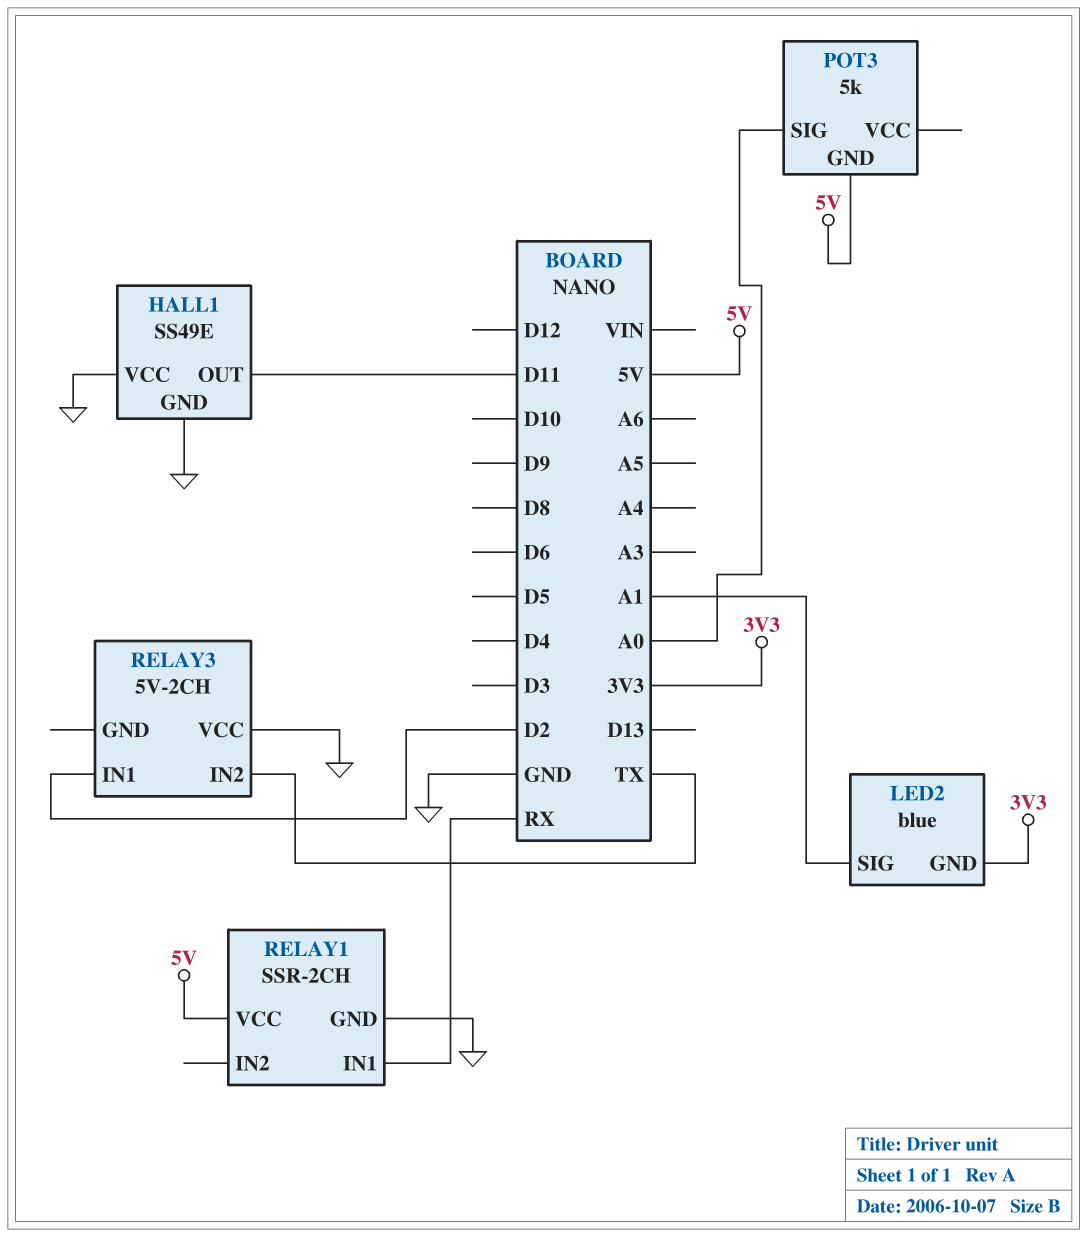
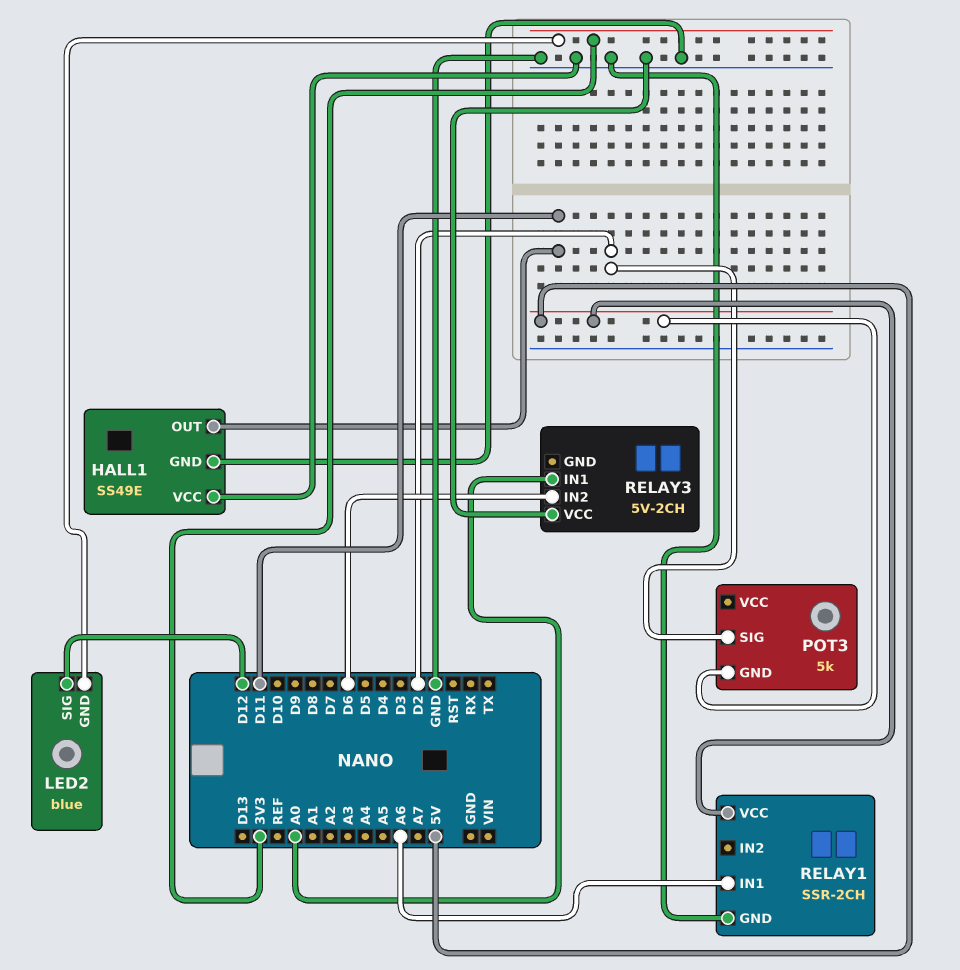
LED2 pin SIG: A1 -> D12
POT3 pin SIG: A0 -> D2
RELAY1 pin IN1: RX -> A6
RELAY3 pin IN1: D2 -> A0
RELAY3 pin IN2: TX -> D6

